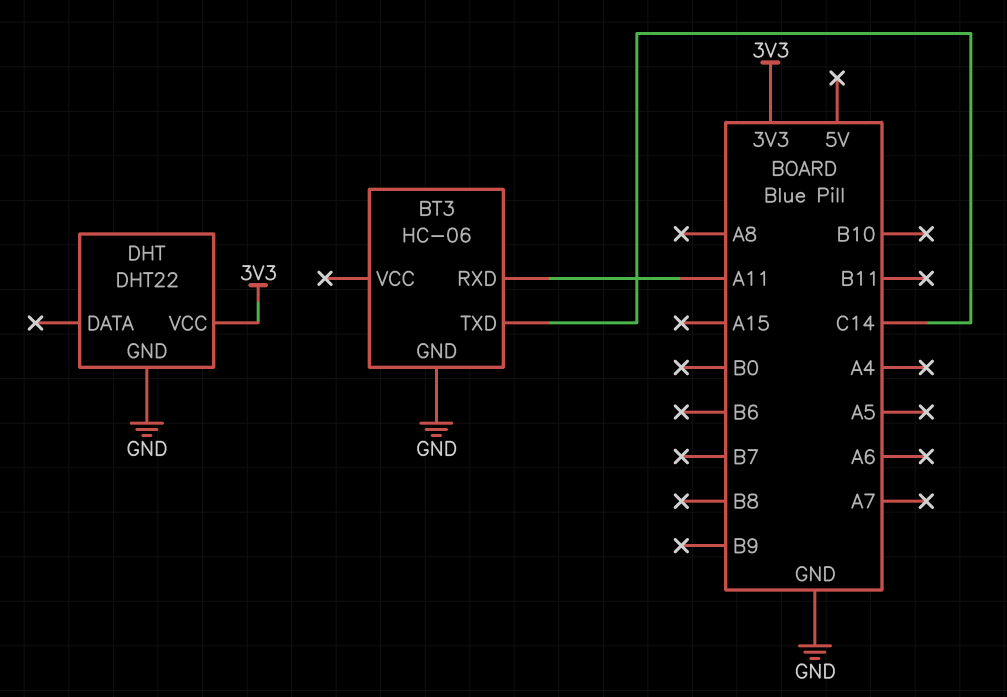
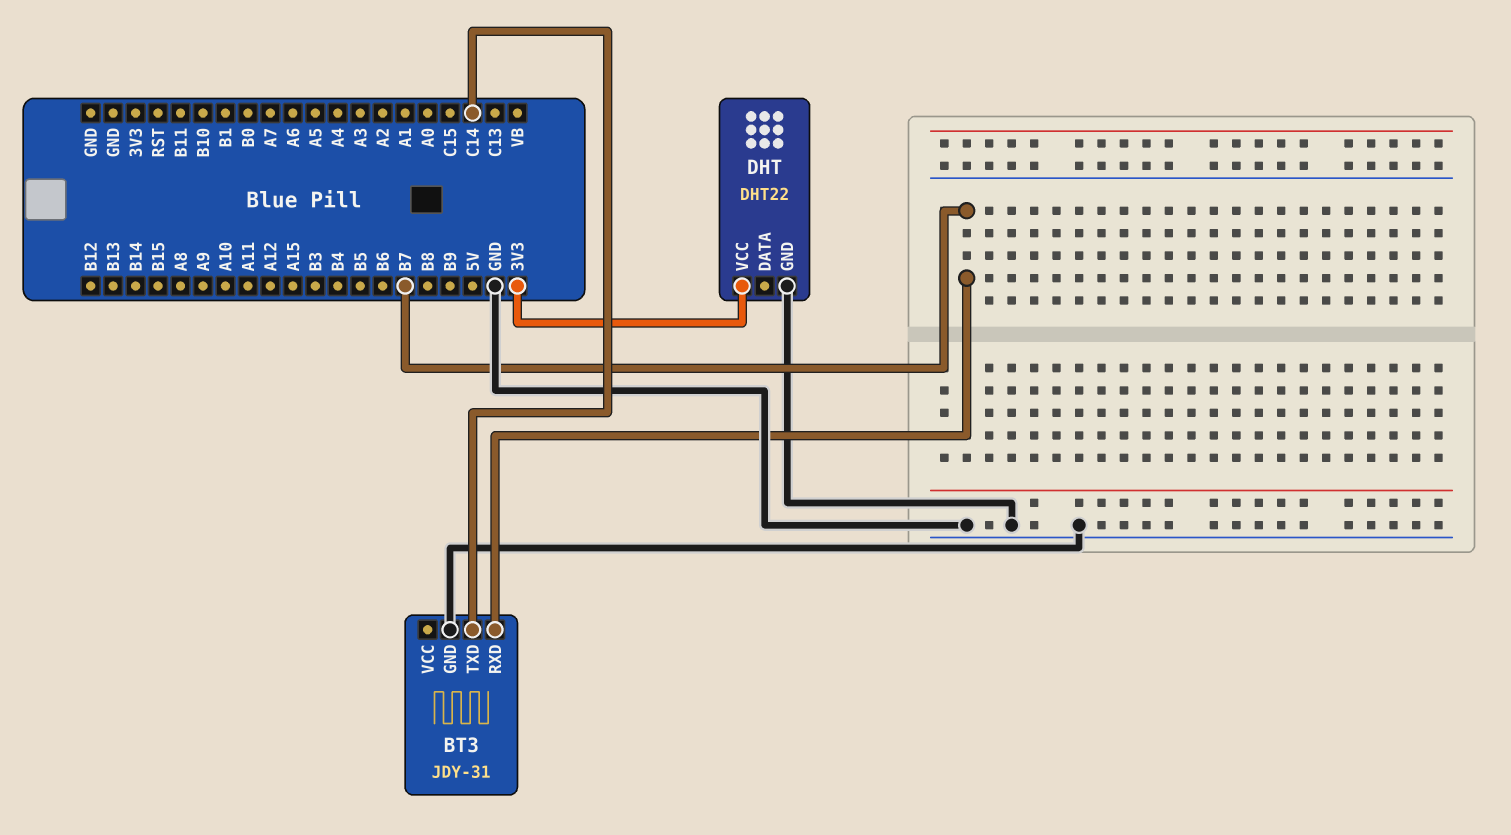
BT3: HC-06 -> JDY-31
BT3 pin RXD: A11 -> B7

